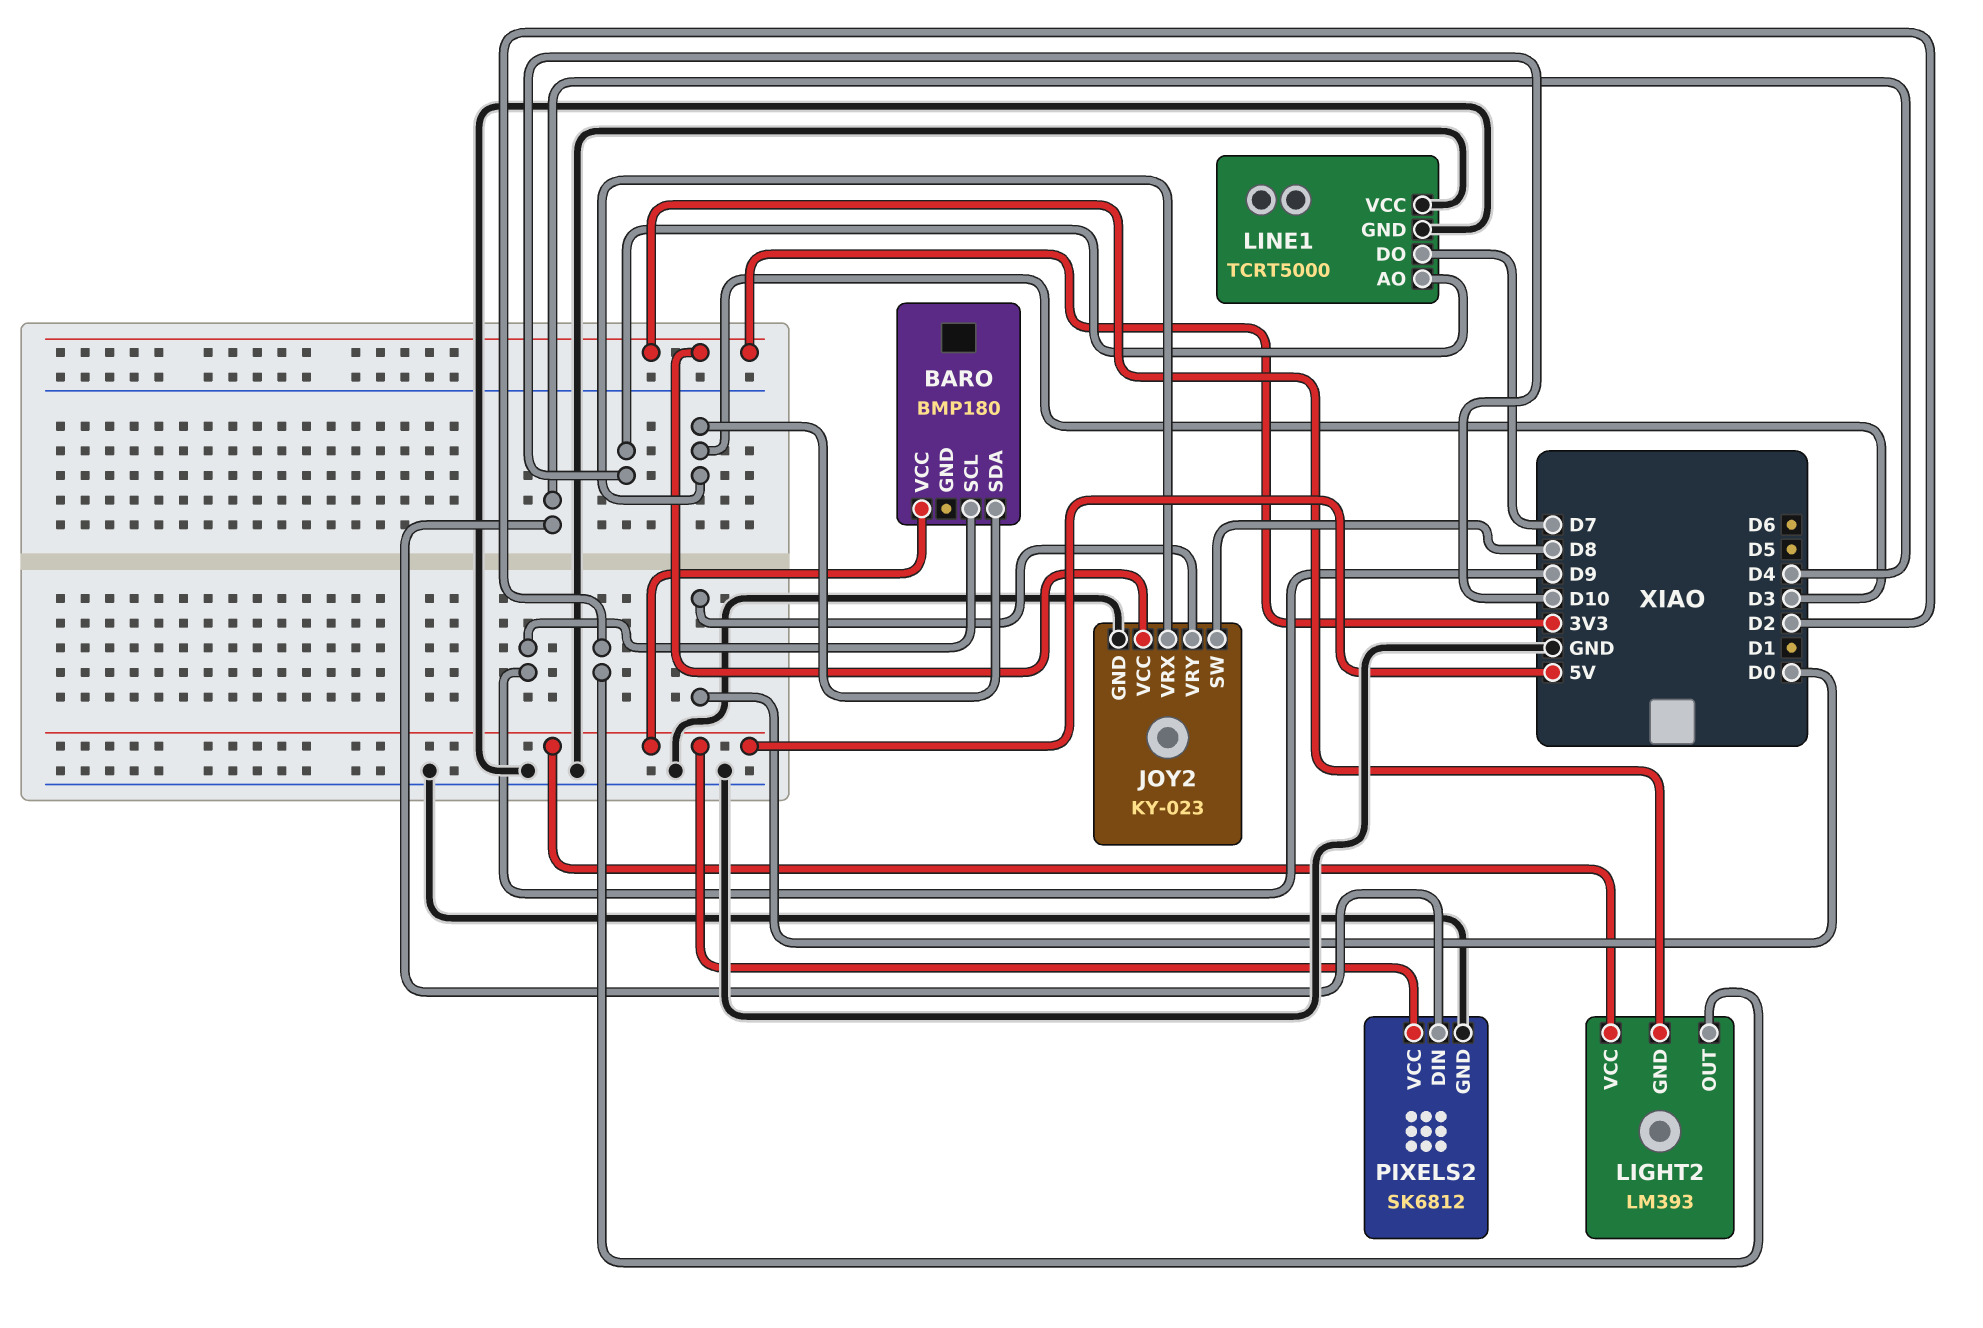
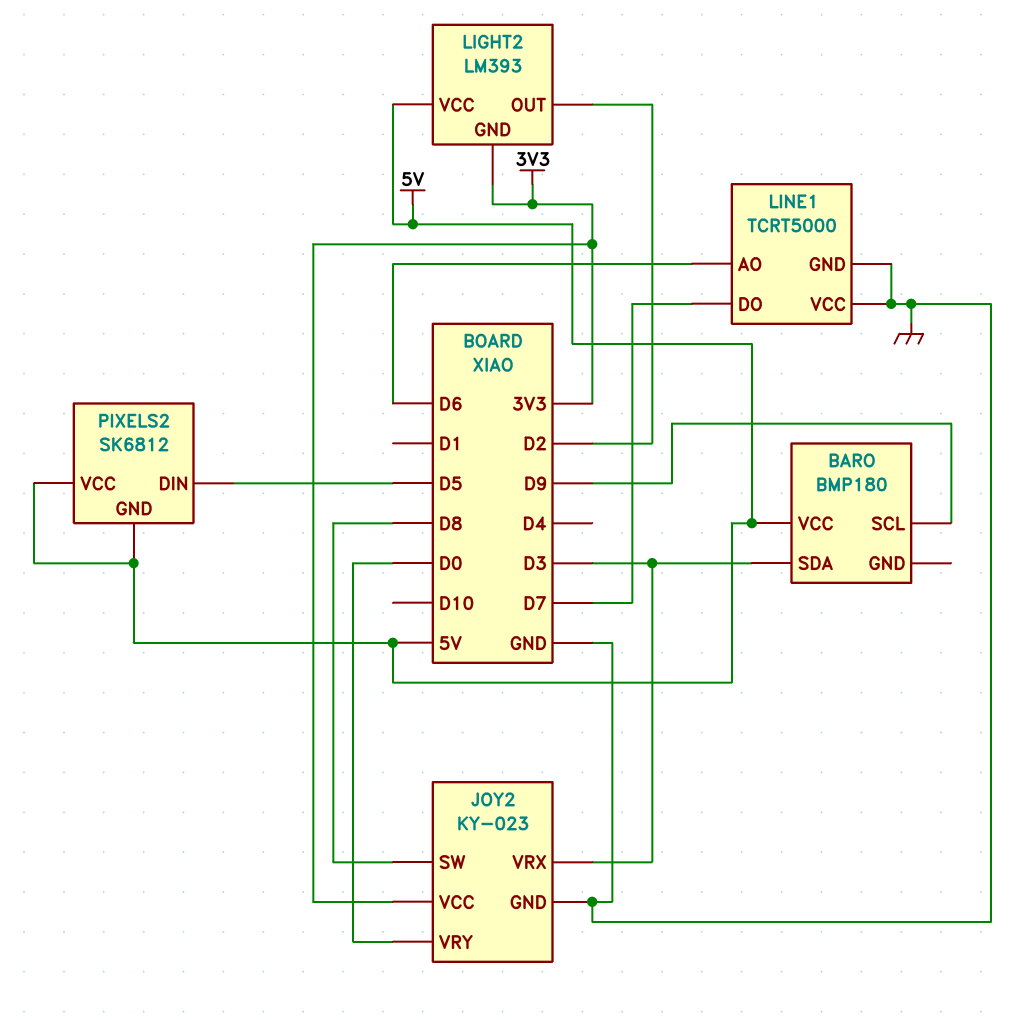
LINE1 pin AO: D10 -> D6
PIXELS2 pin DIN: D4 -> D5
PIXELS2 pin GND: GND -> 5V

